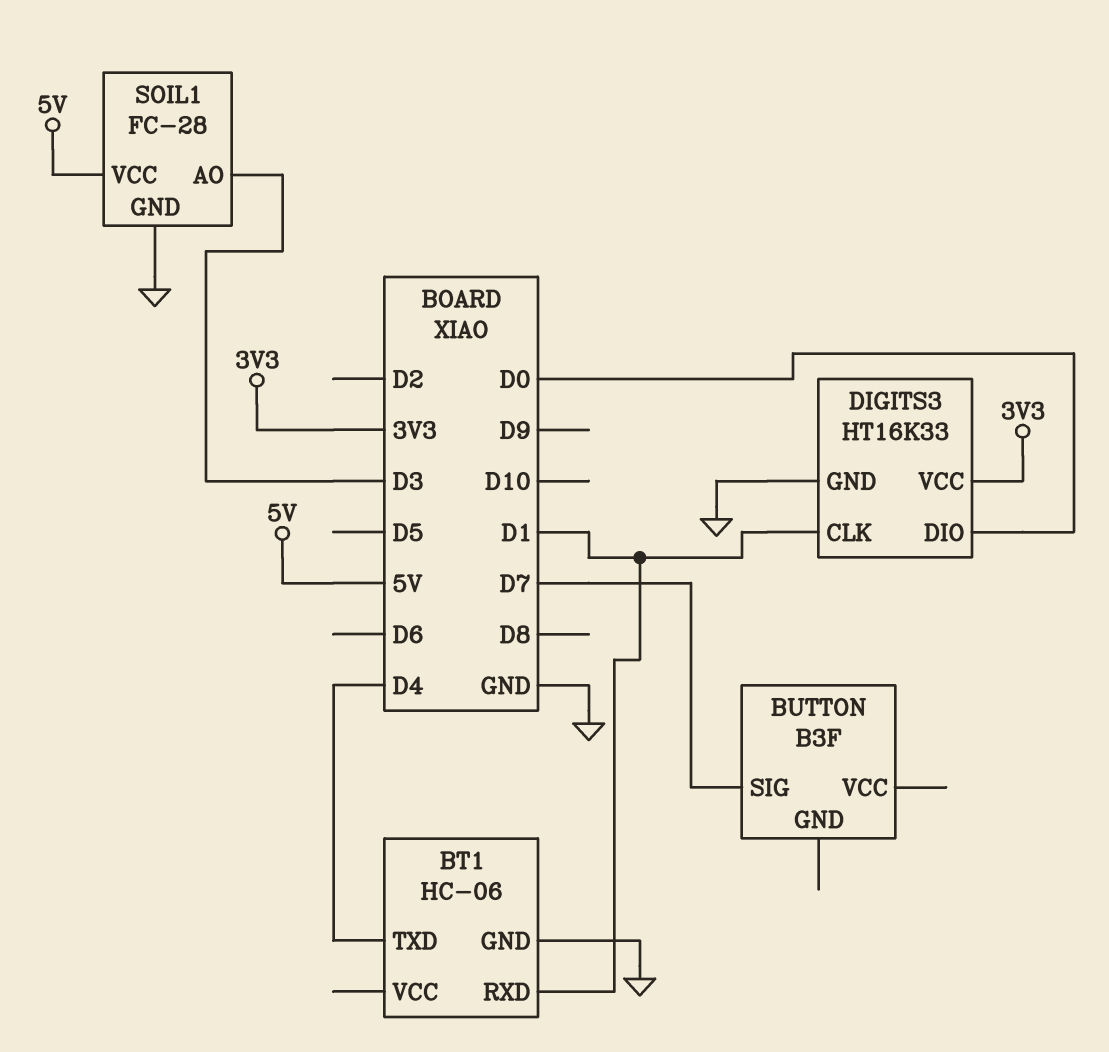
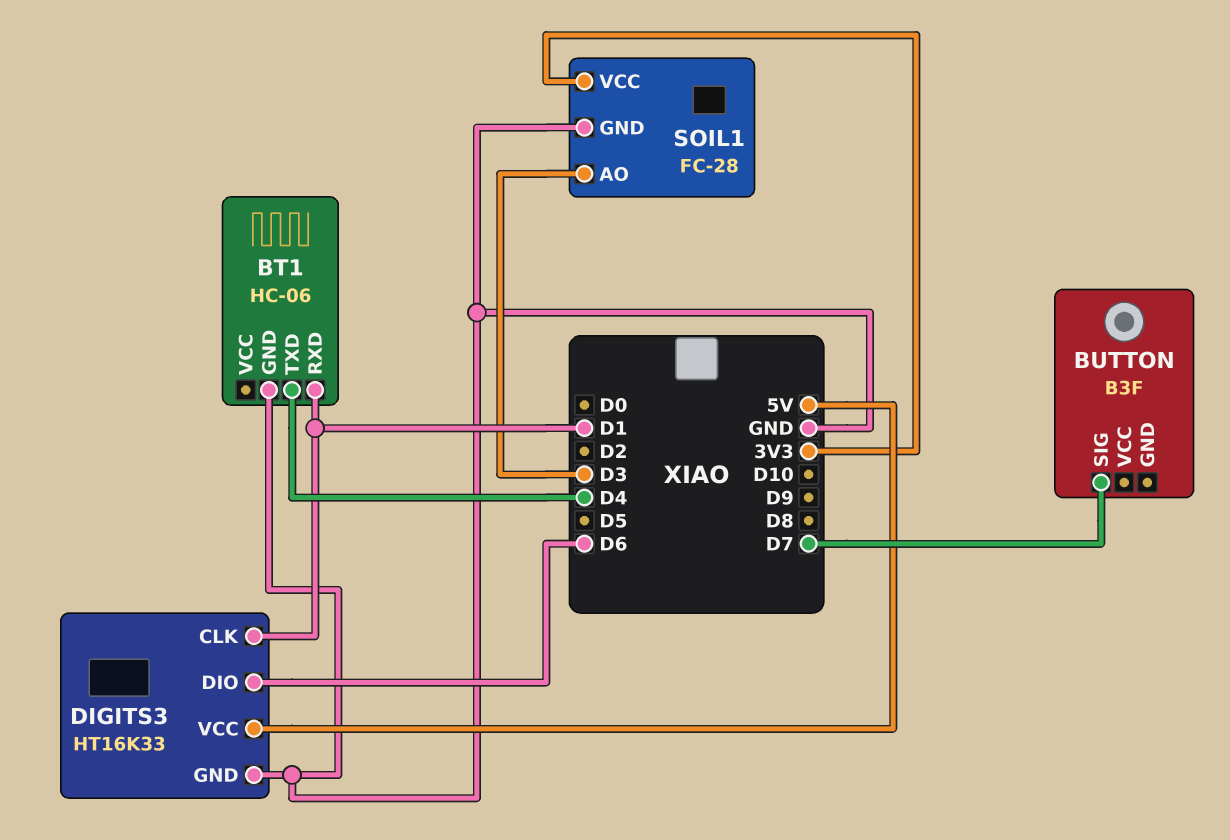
DIGITS3 pin DIO: D0 -> D6
DIGITS3 pin VCC: 3V3 -> 5V
SOIL1 pin VCC: 5V -> 3V3

